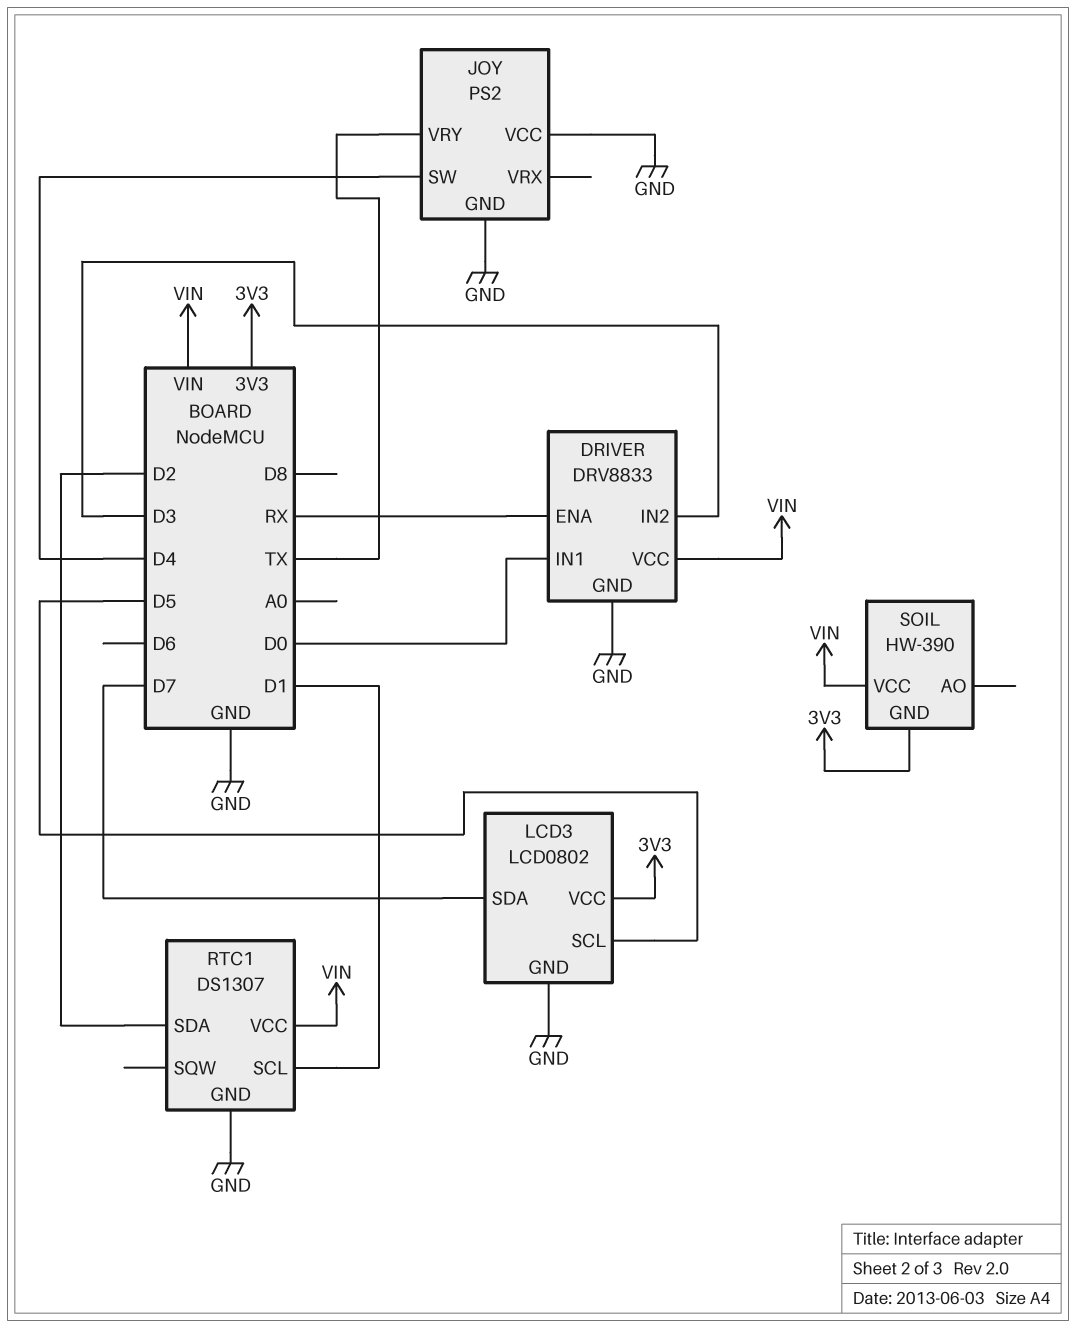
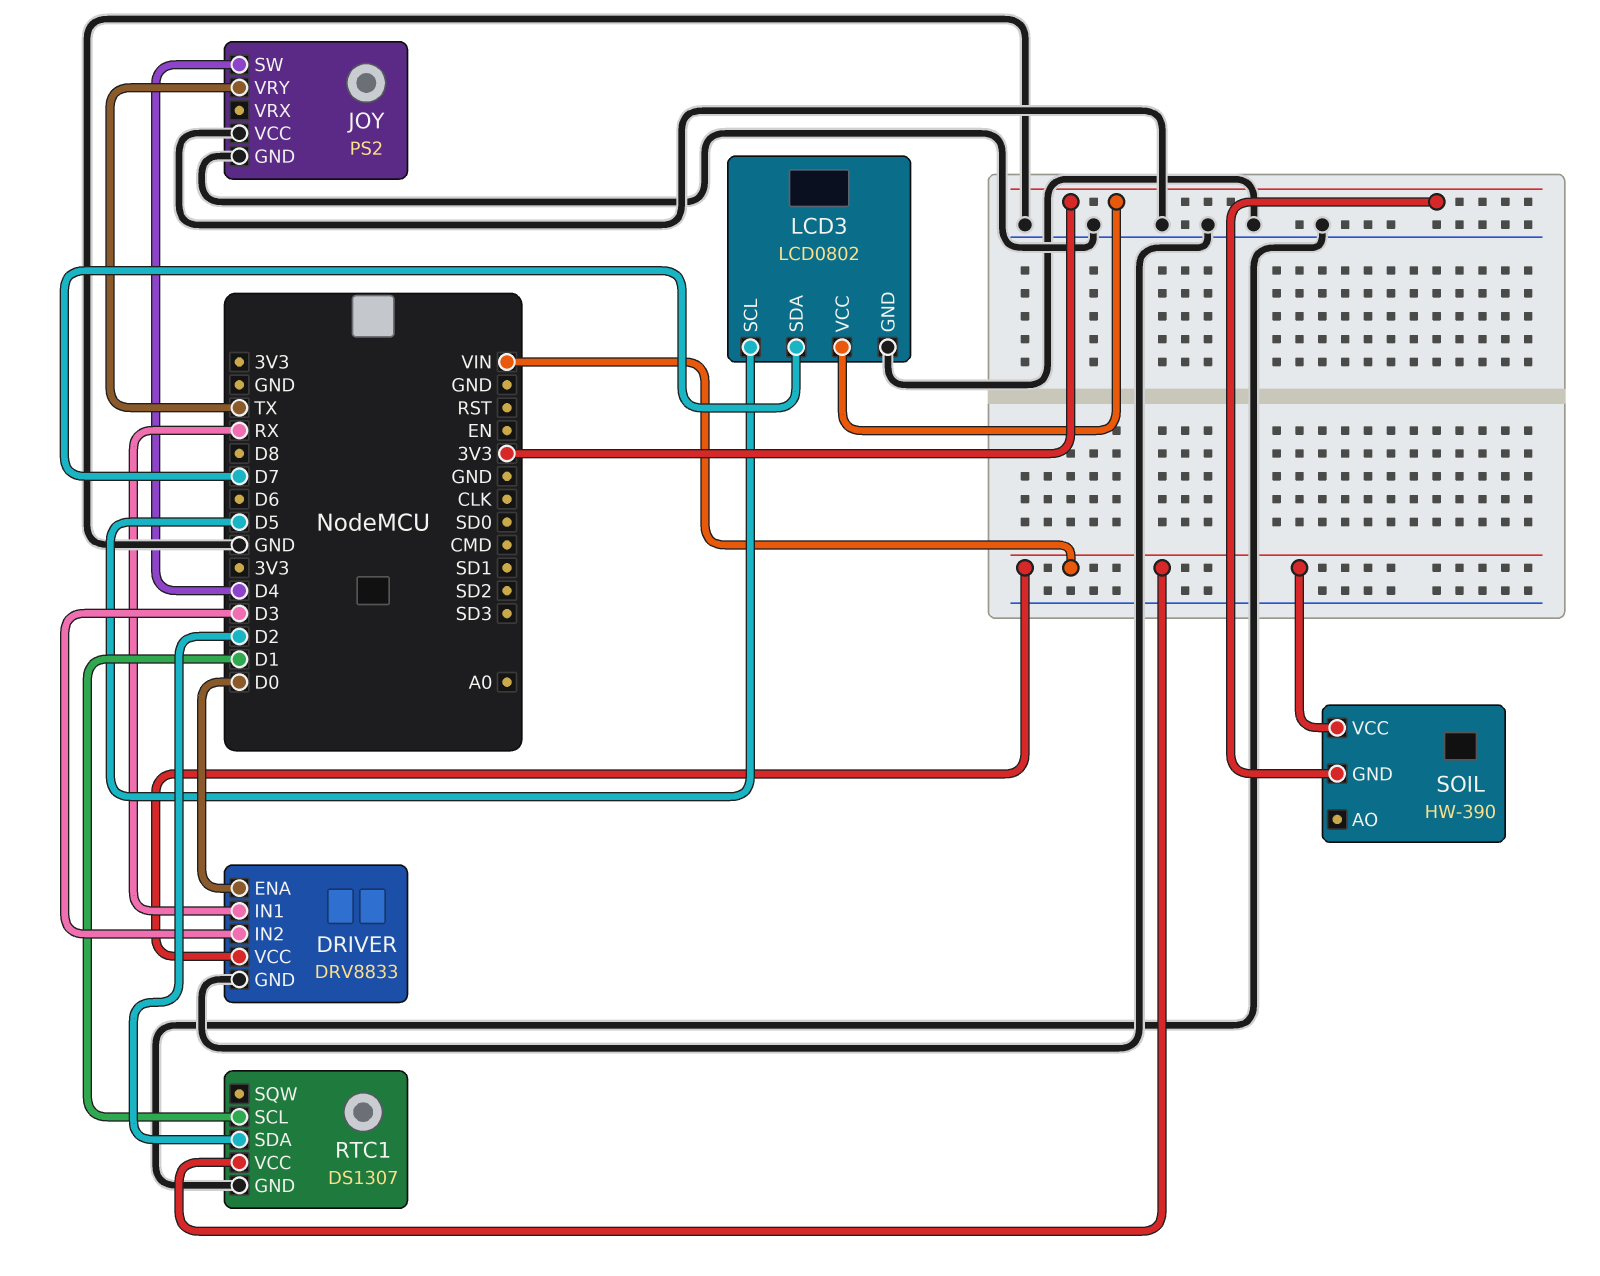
DRIVER pin ENA: RX -> D0
DRIVER pin IN1: D0 -> RX

